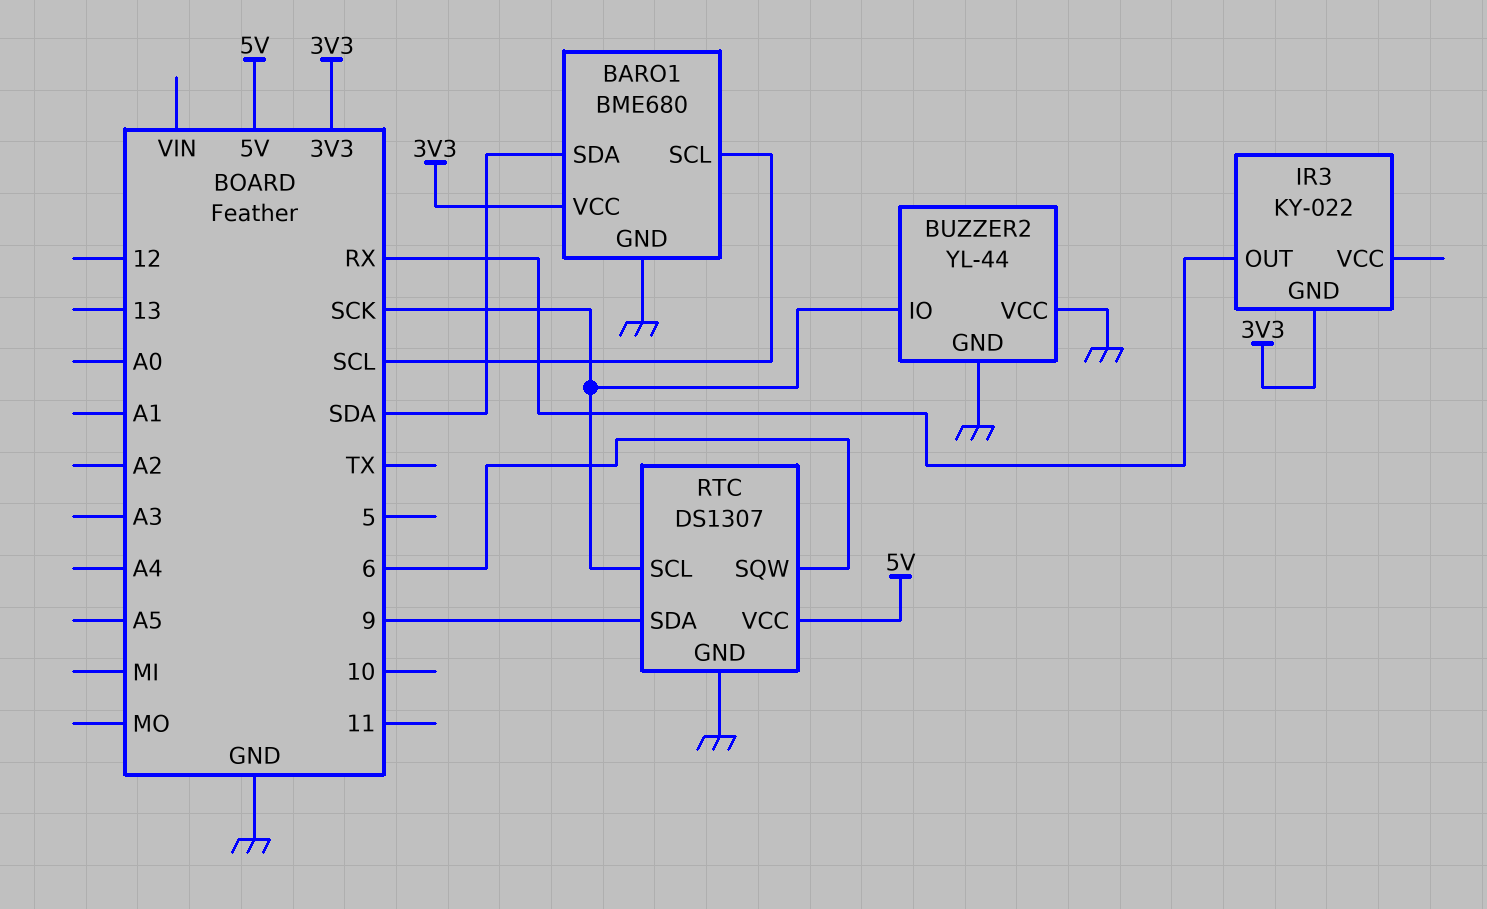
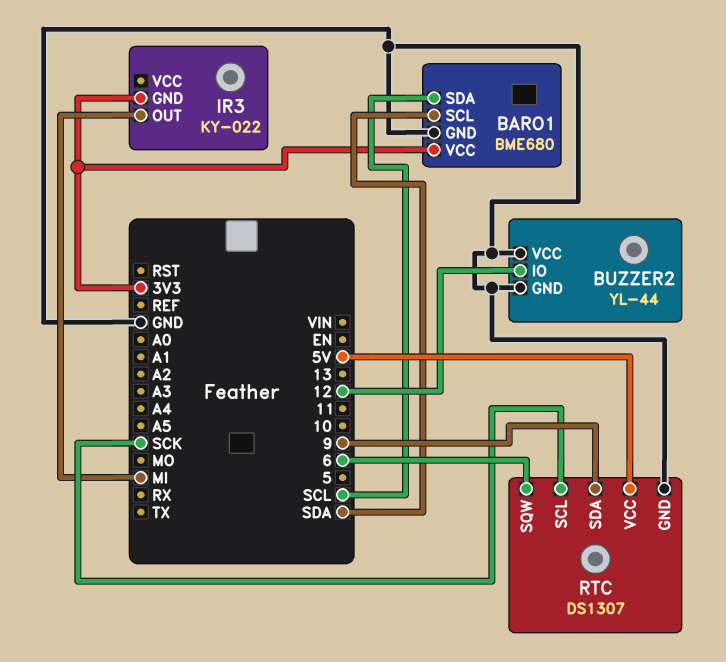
BARO1 pin SCL: SCL -> SDA
BARO1 pin SDA: SDA -> SCL
BUZZER2 pin IO: SCK -> 12
IR3 pin OUT: RX -> MI

